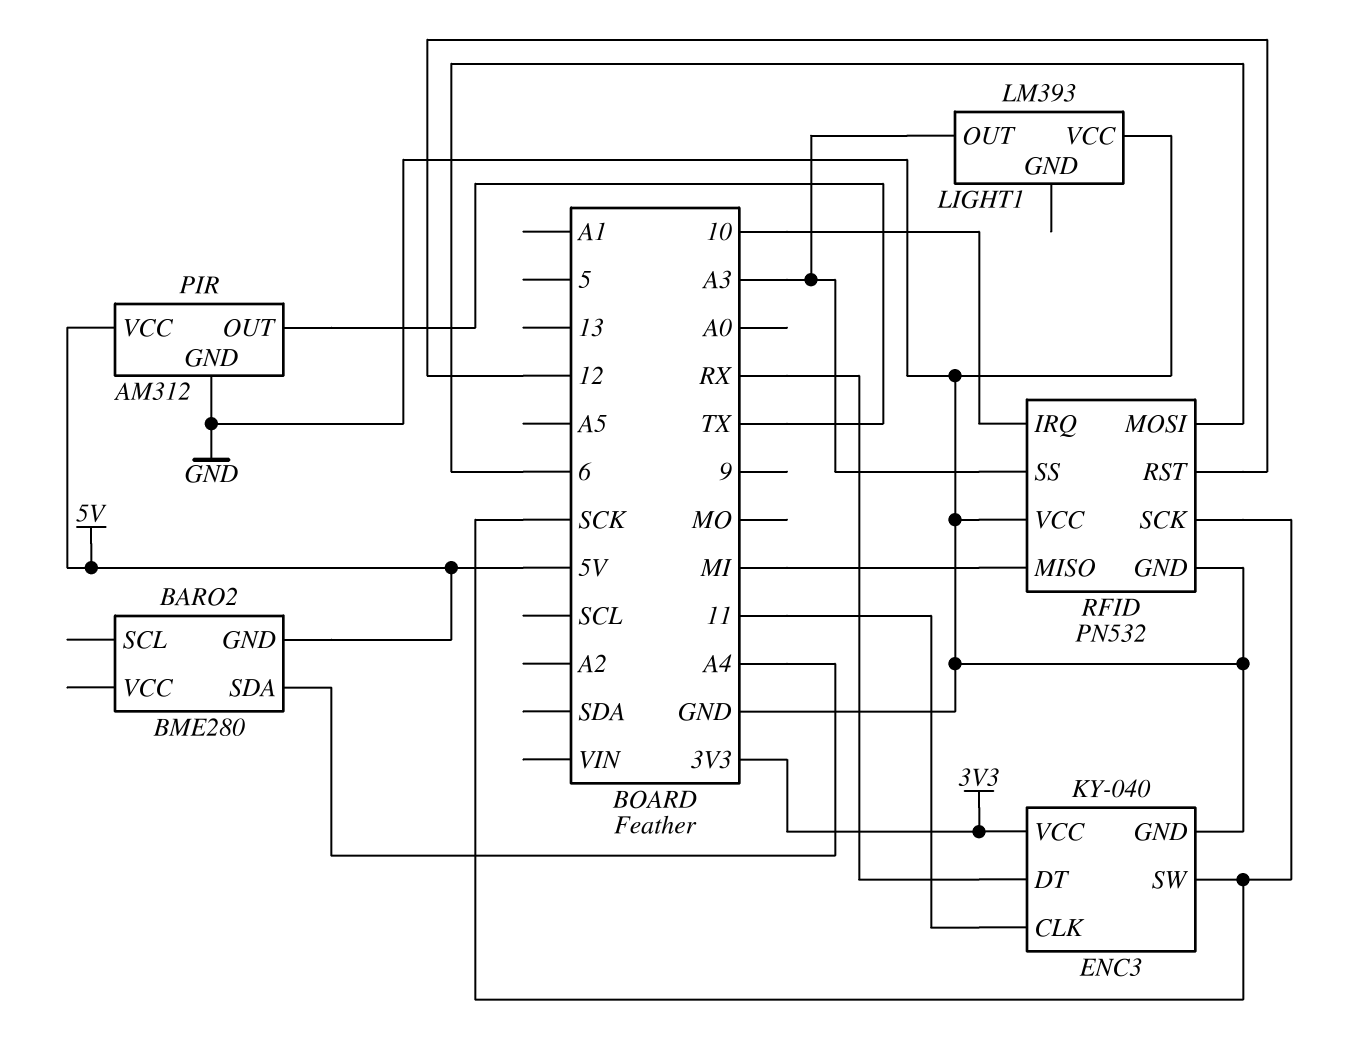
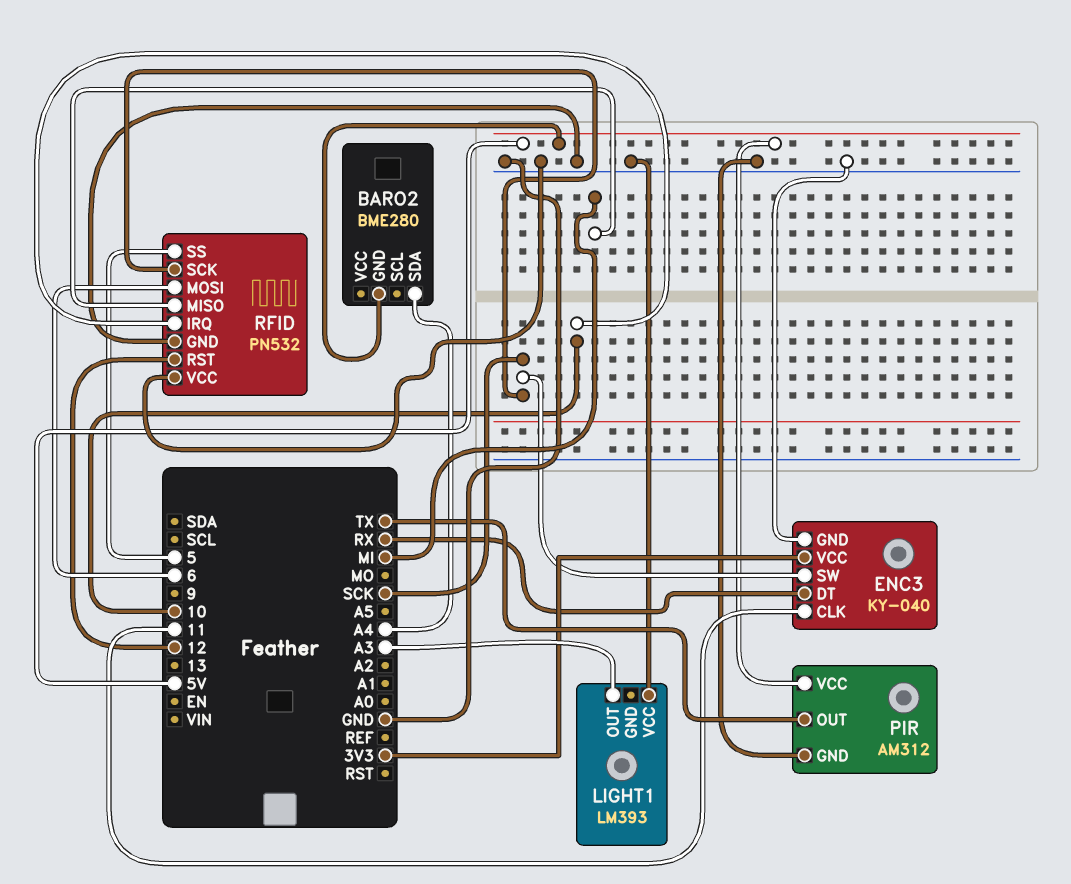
RFID pin SS: A3 -> 5

